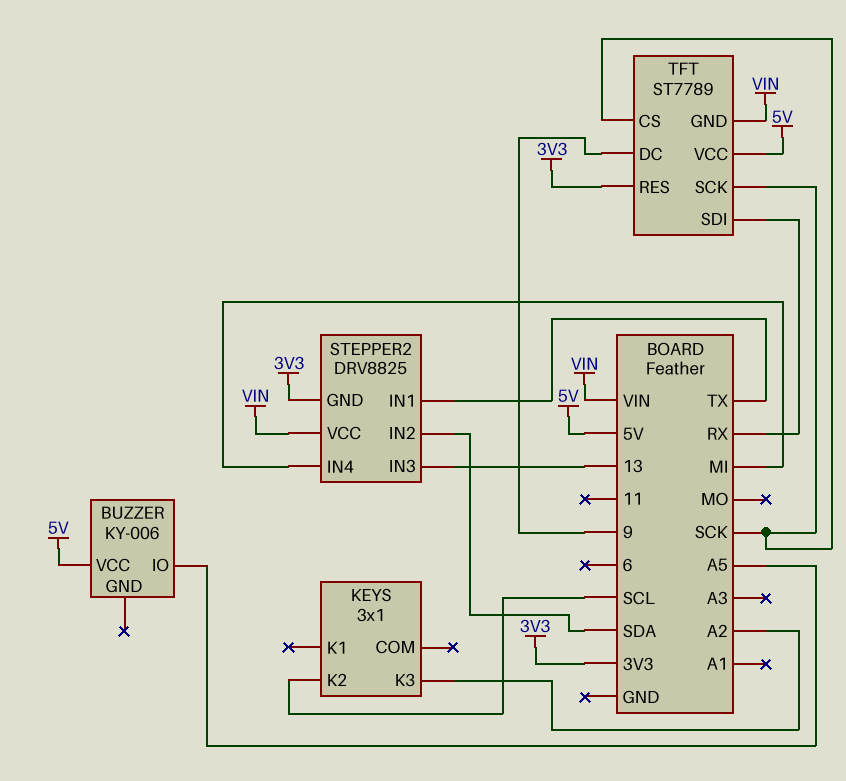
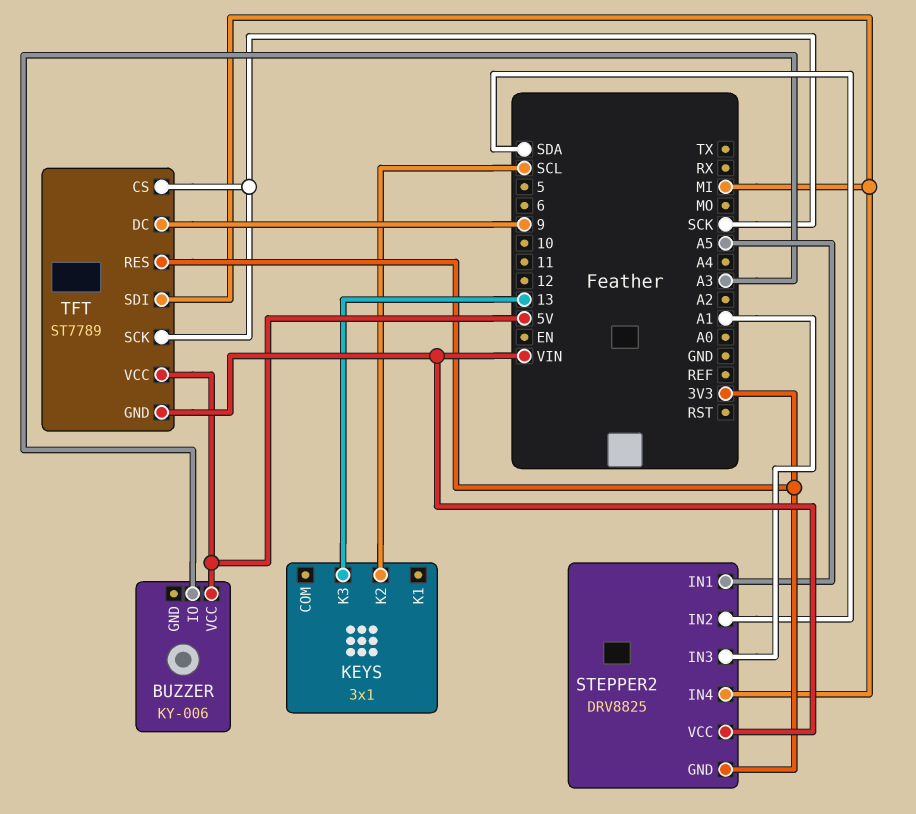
BUZZER pin IO: A5 -> A3
KEYS pin K3: A2 -> 13
STEPPER2 pin IN1: TX -> A5
STEPPER2 pin IN3: 13 -> A1
TFT pin SDI: RX -> MI

